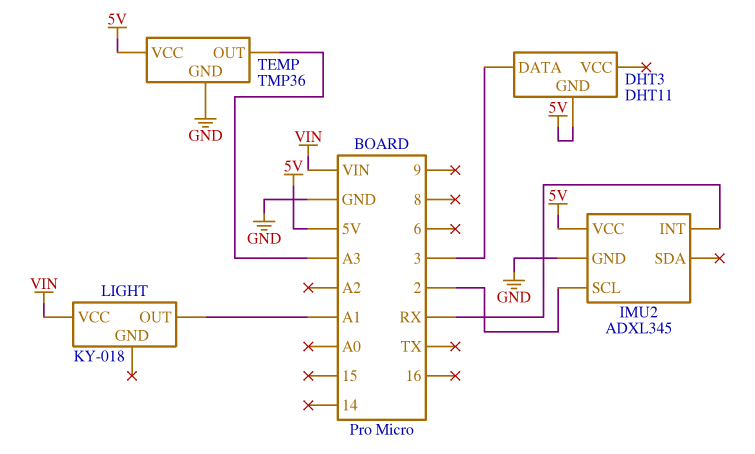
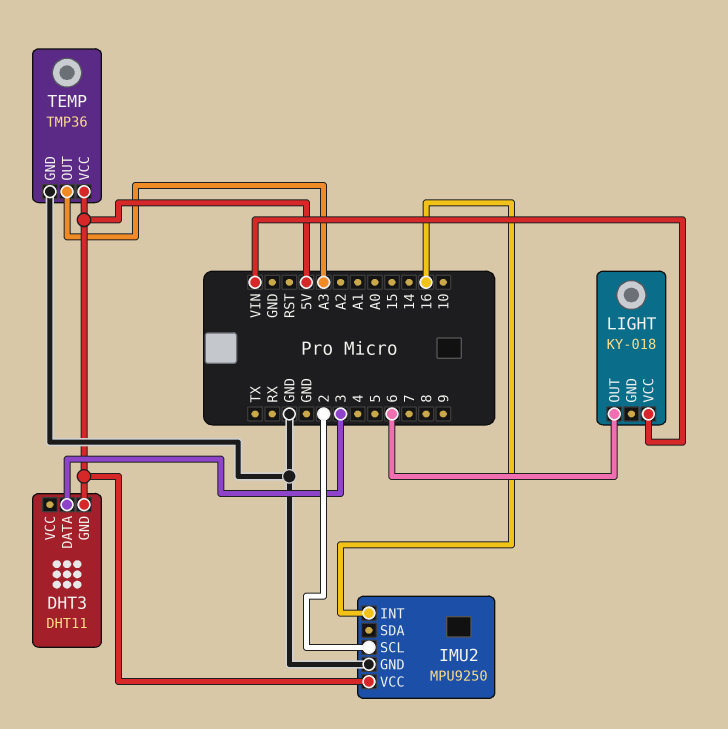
IMU2: ADXL345 -> MPU9250
IMU2 pin INT: RX -> 16
LIGHT pin OUT: A1 -> 6

